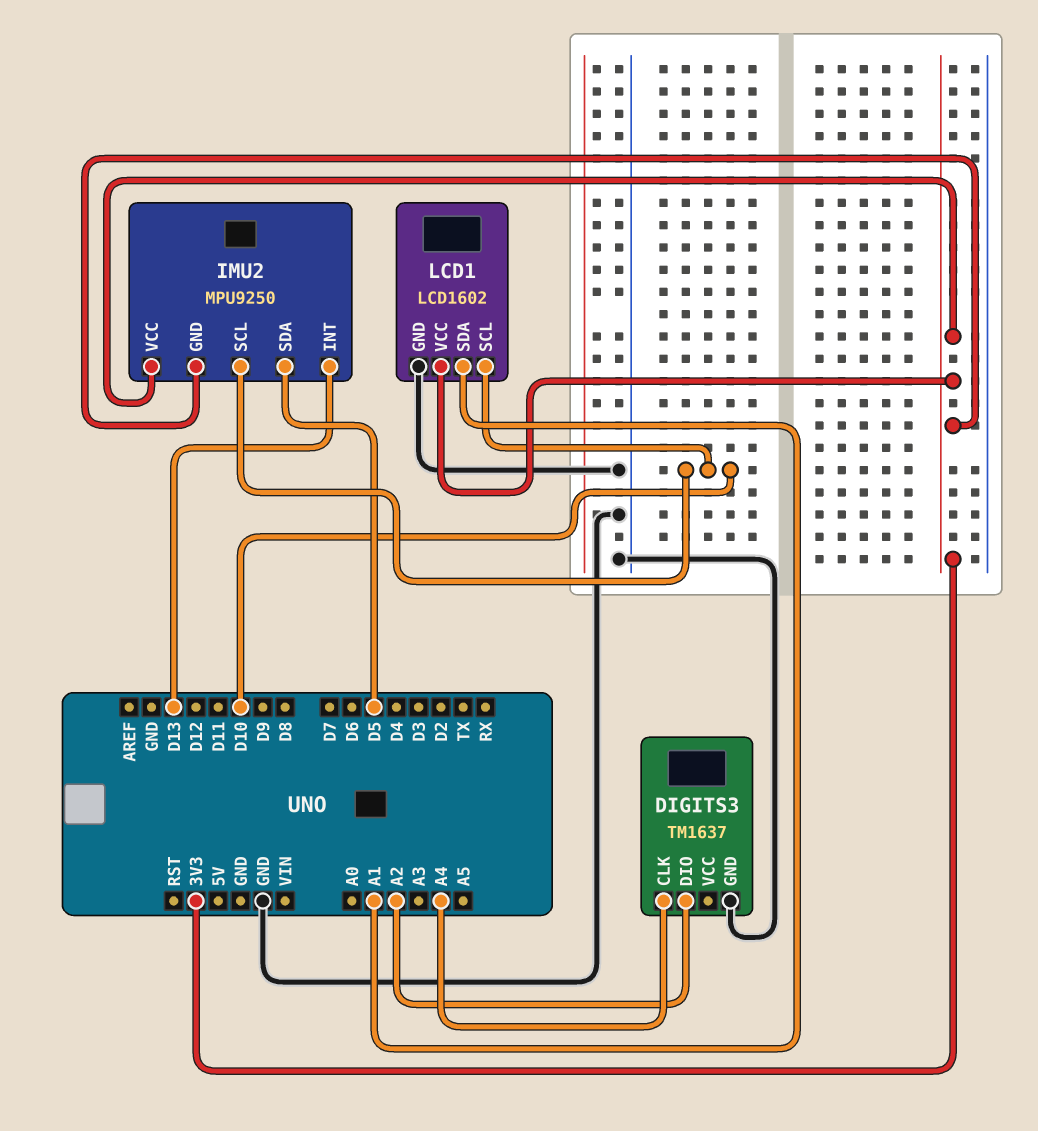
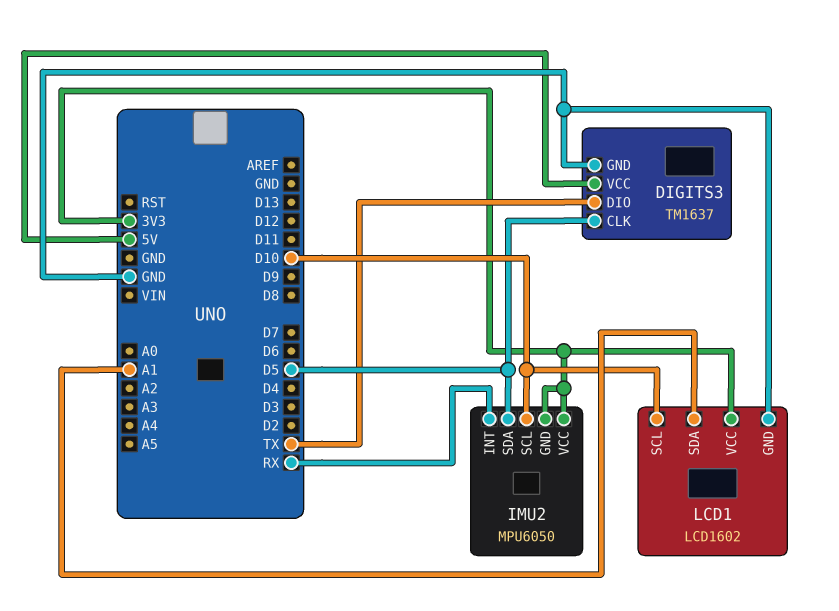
DIGITS3 pin CLK: A4 -> D5
DIGITS3 pin DIO: A2 -> TX
DIGITS3 pin VCC: none -> 5V
IMU2: MPU9250 -> MPU6050
IMU2 pin INT: D13 -> RX

